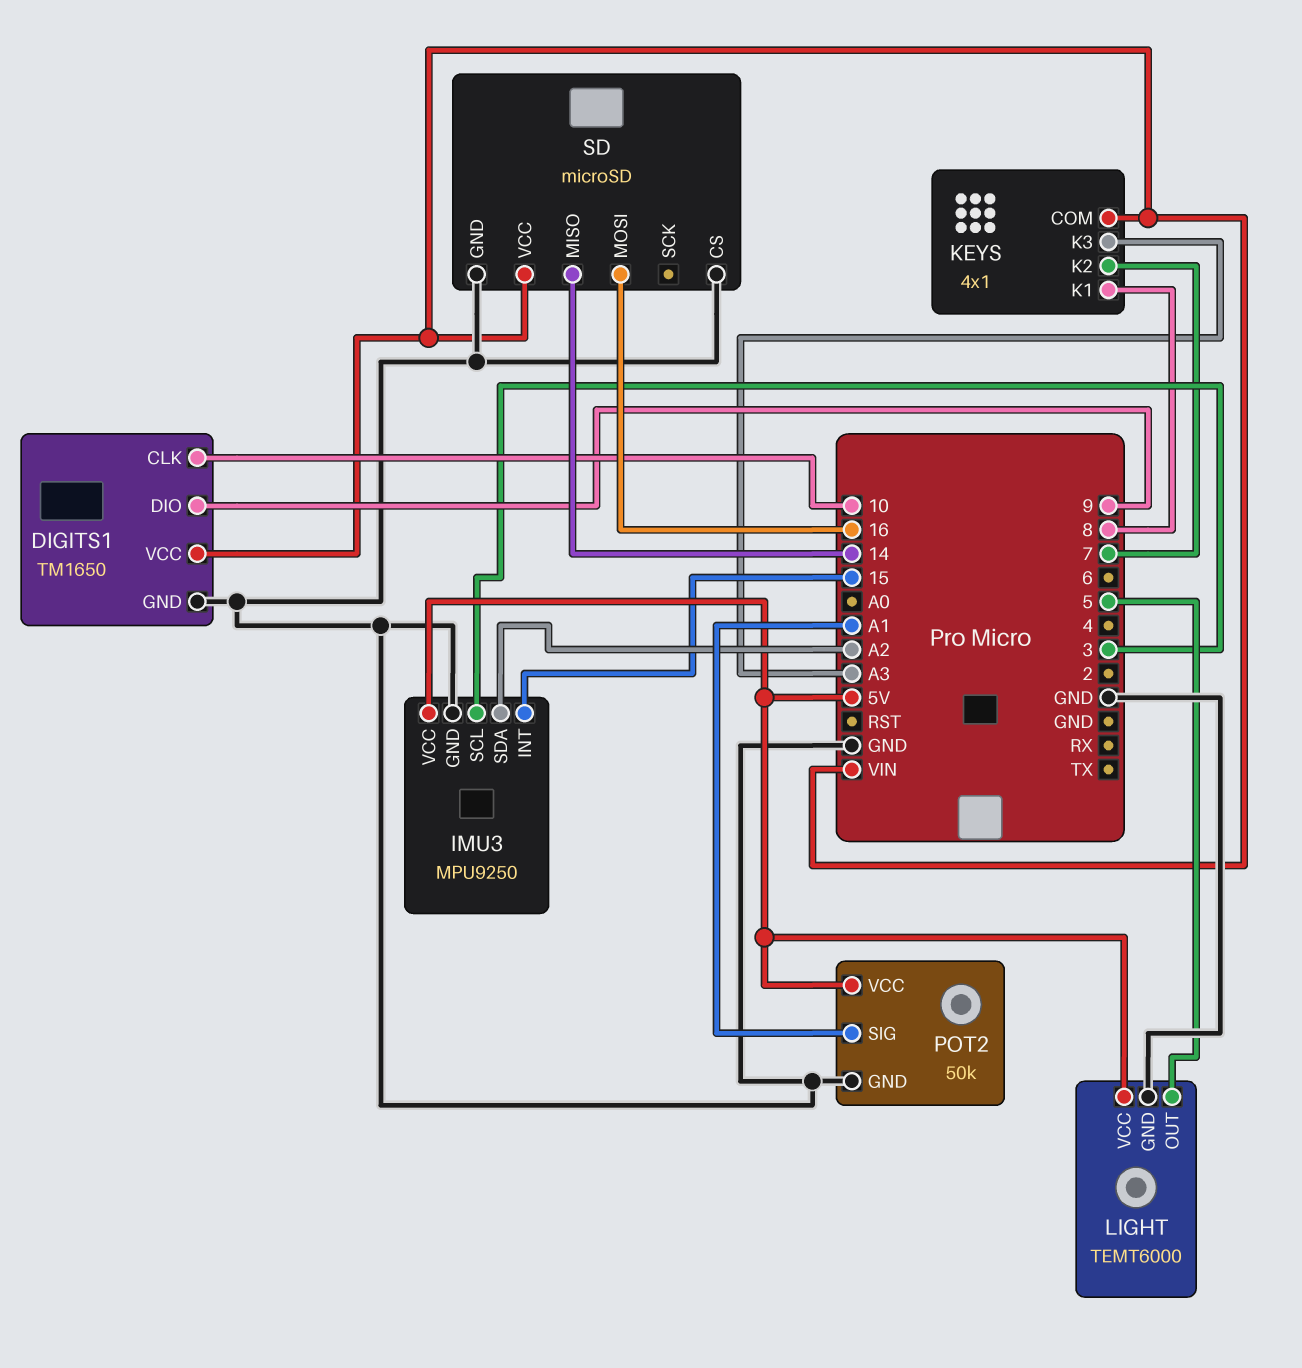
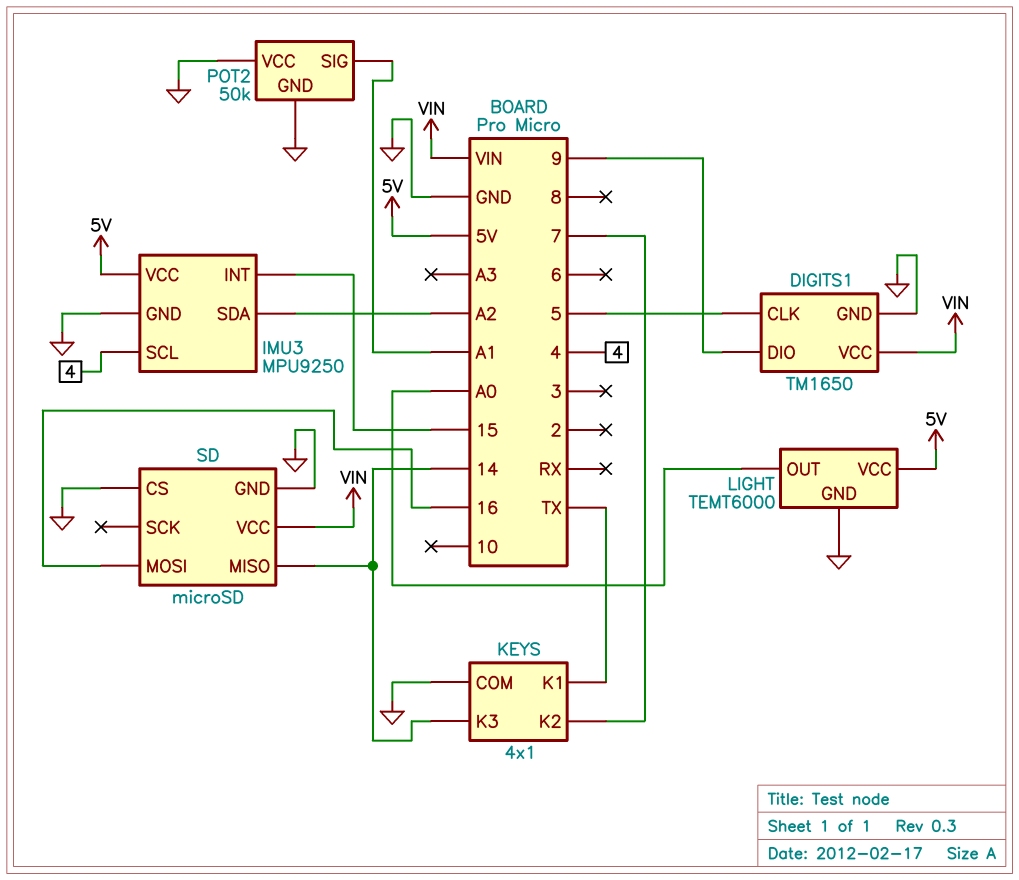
DIGITS1 pin CLK: 10 -> 5
IMU3 pin SCL: 3 -> 4
KEYS pin COM: VIN -> GND
KEYS pin K1: 8 -> TX
KEYS pin K3: A3 -> 14
LIGHT pin OUT: 5 -> A0
POT2 pin VCC: 5V -> GND

